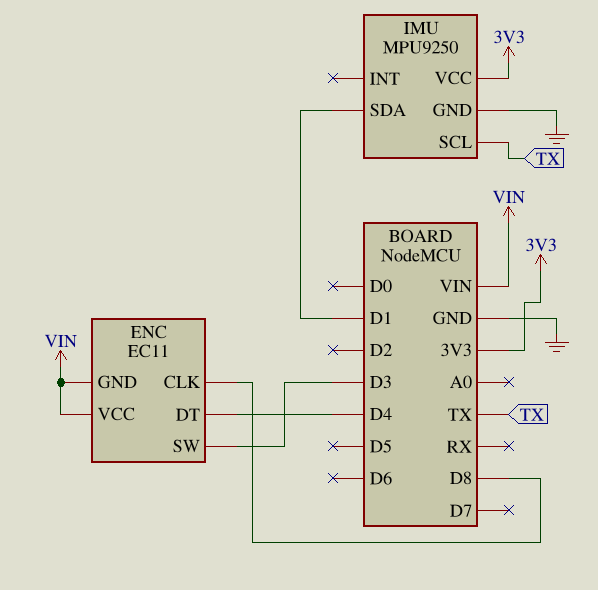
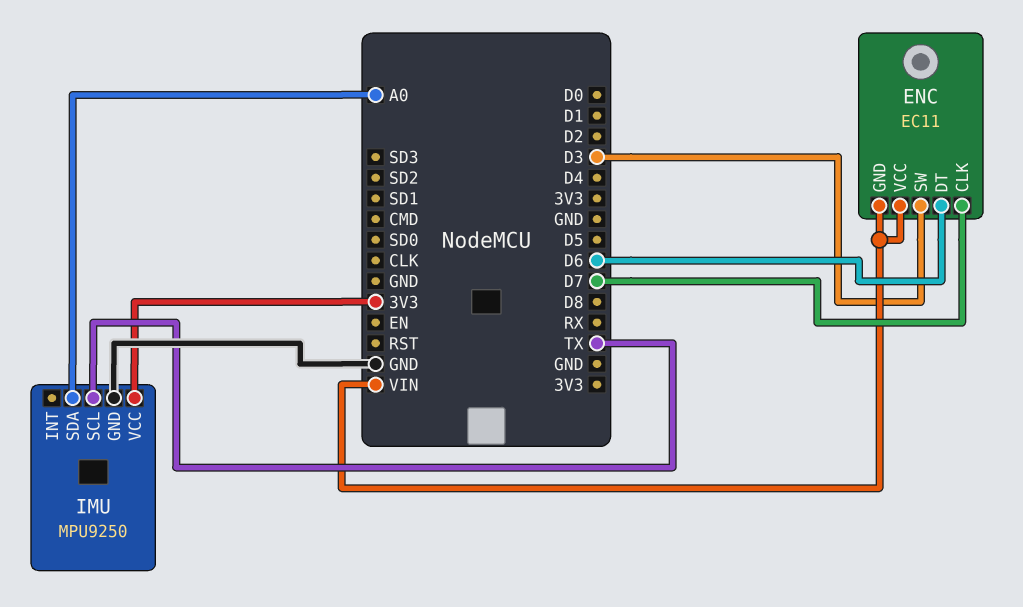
ENC pin CLK: D8 -> D7
ENC pin DT: D4 -> D6
IMU pin SDA: D1 -> A0

